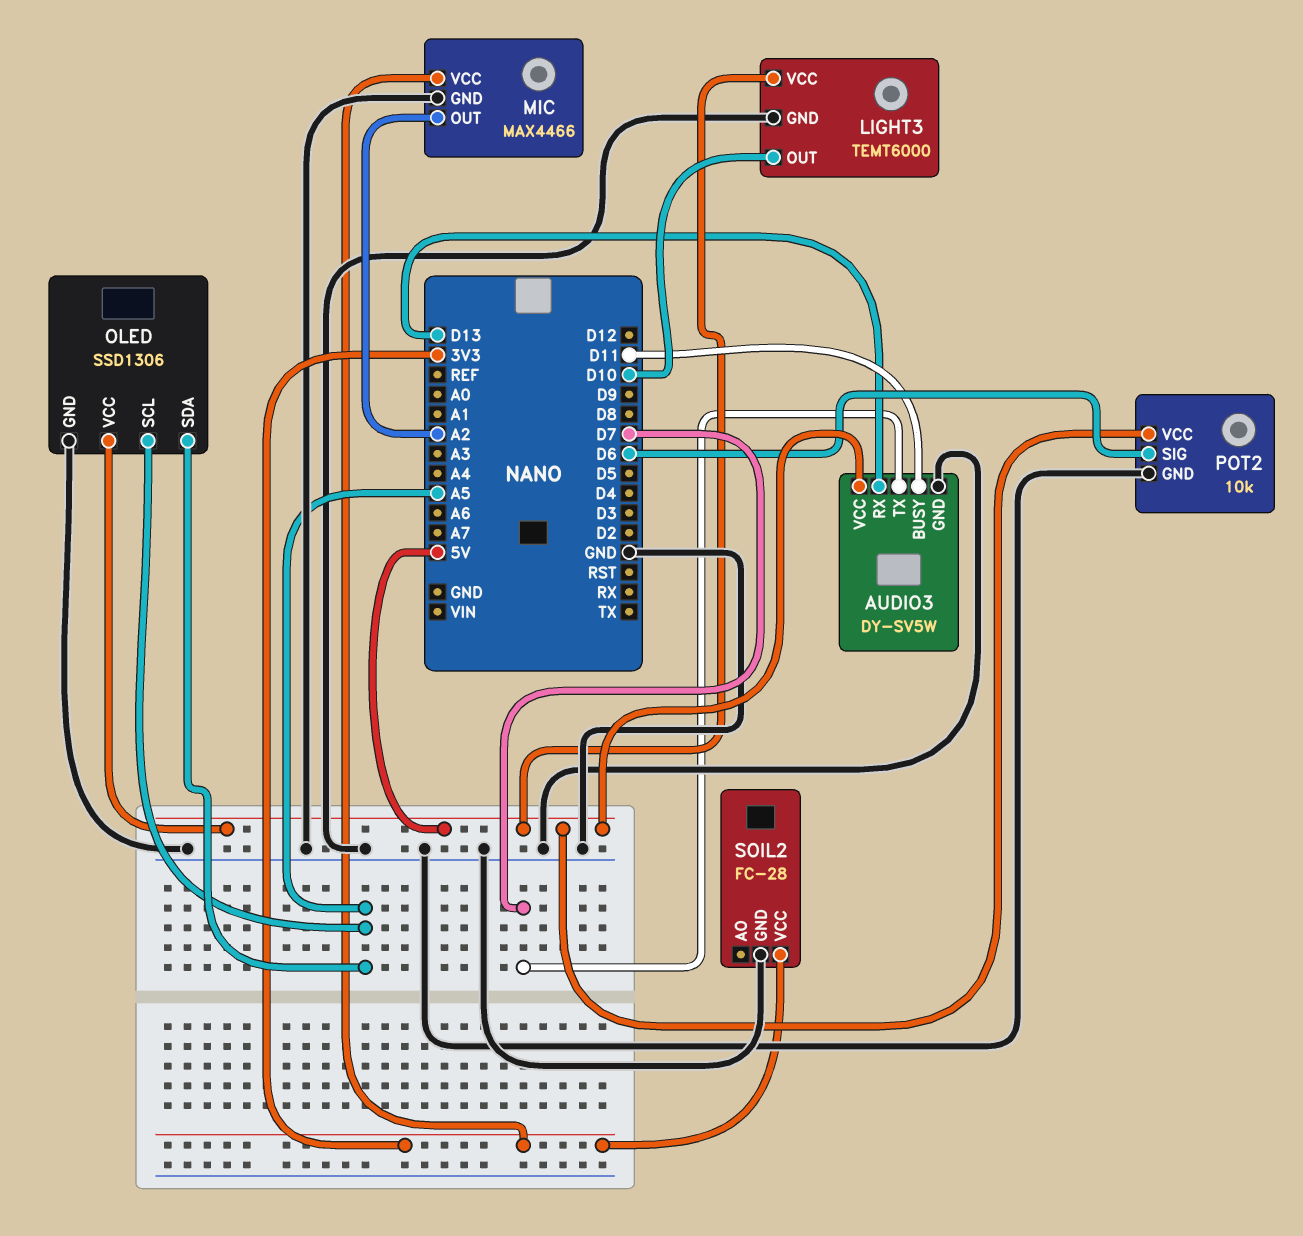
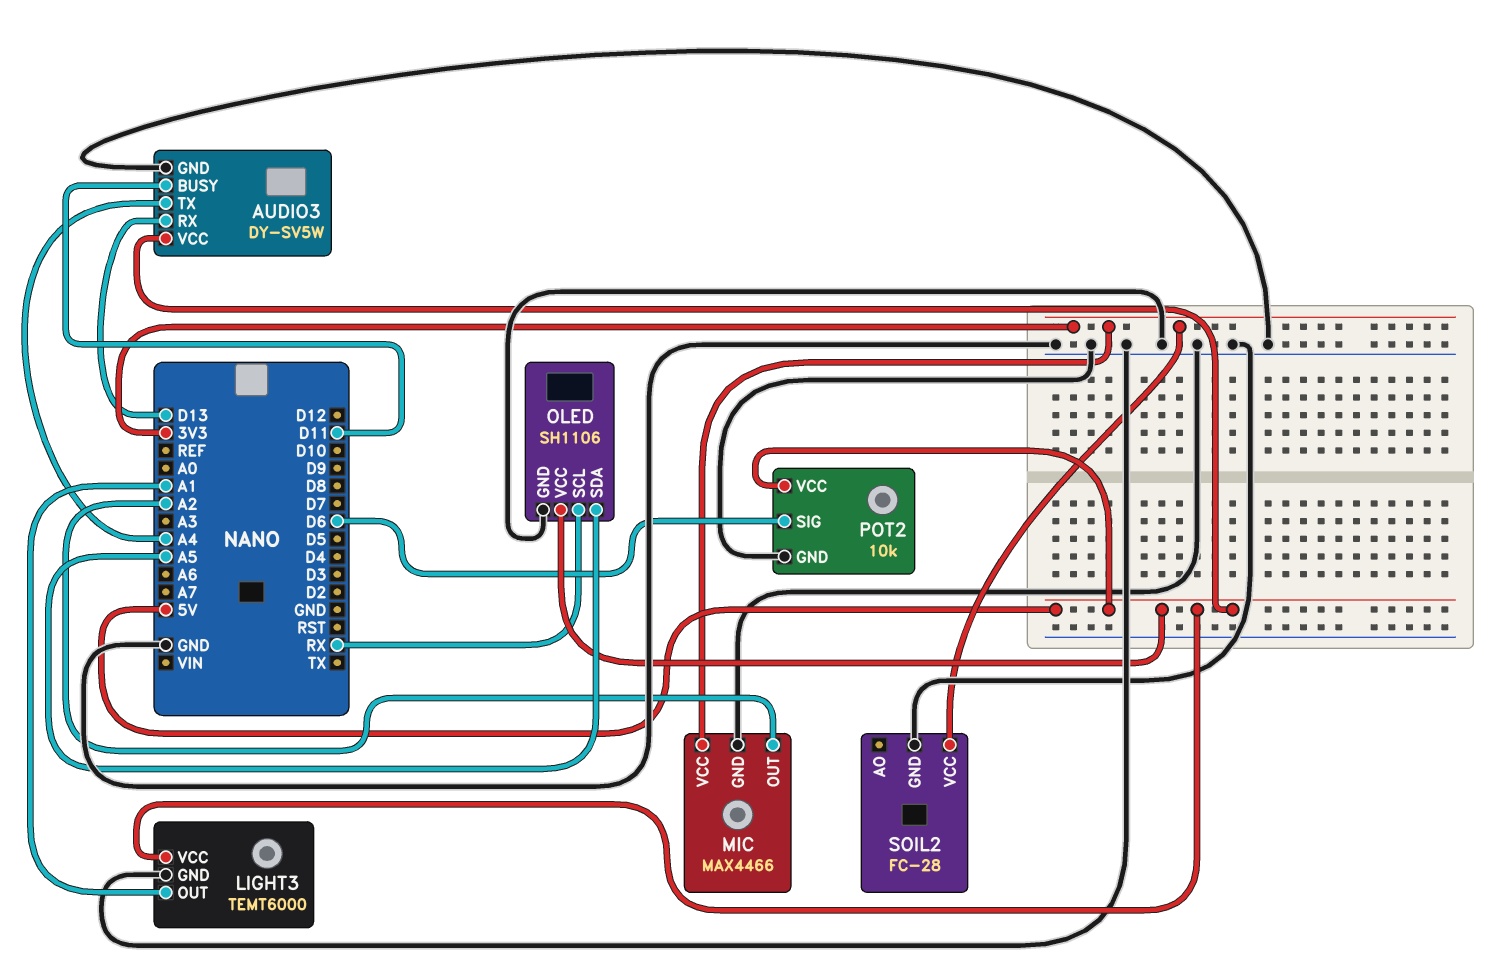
AUDIO3 pin TX: D7 -> A4
LIGHT3 pin OUT: D10 -> A1
OLED: SSD1306 -> SH1106
OLED pin SCL: A5 -> RX

